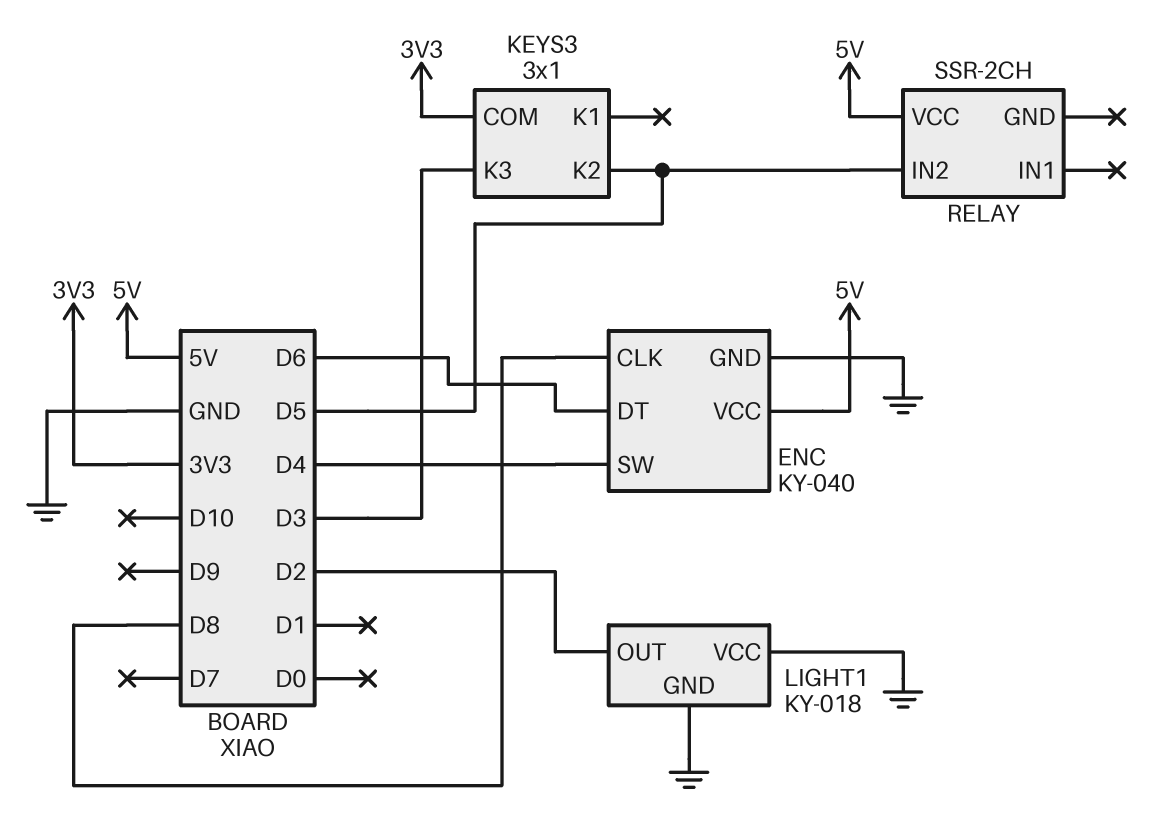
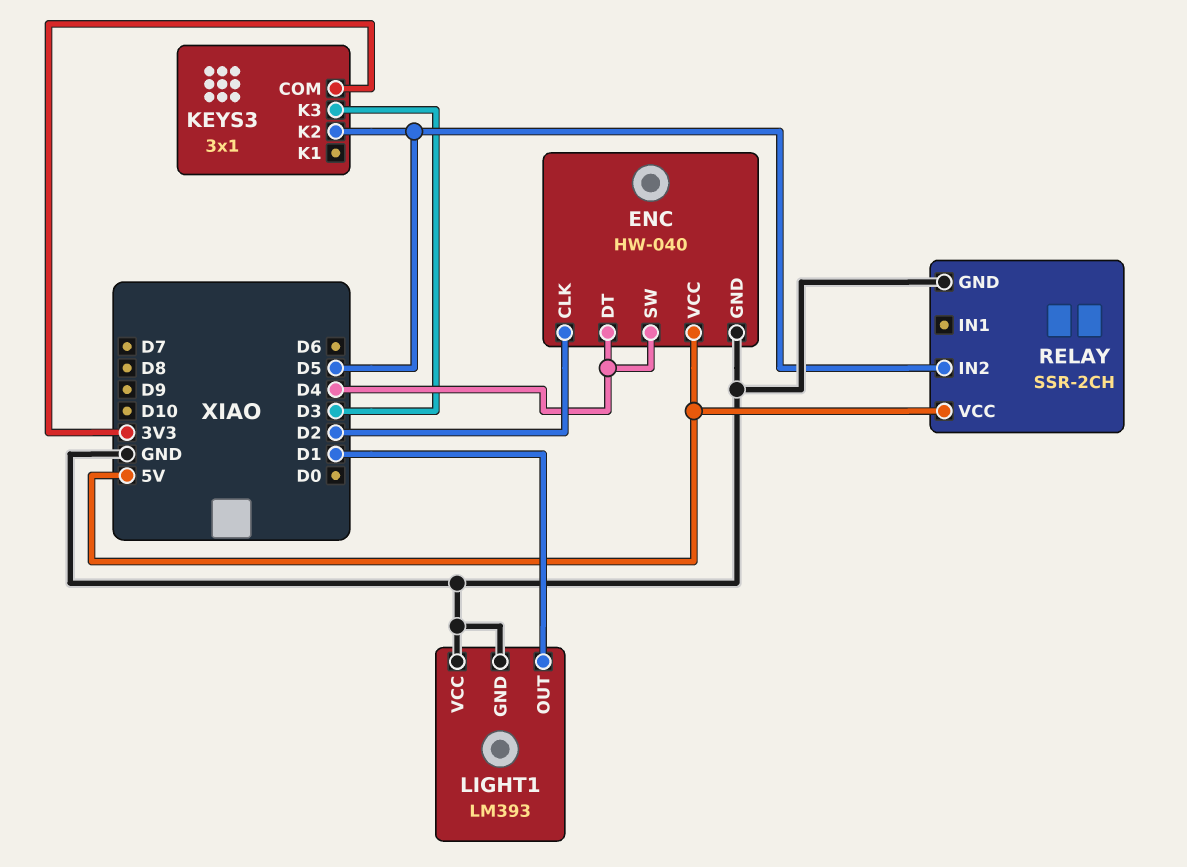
ENC: KY-040 -> HW-040
ENC pin CLK: D8 -> D2
ENC pin DT: D6 -> D4
LIGHT1: KY-018 -> LM393
LIGHT1 pin OUT: D2 -> D1
RELAY pin GND: none -> GND

